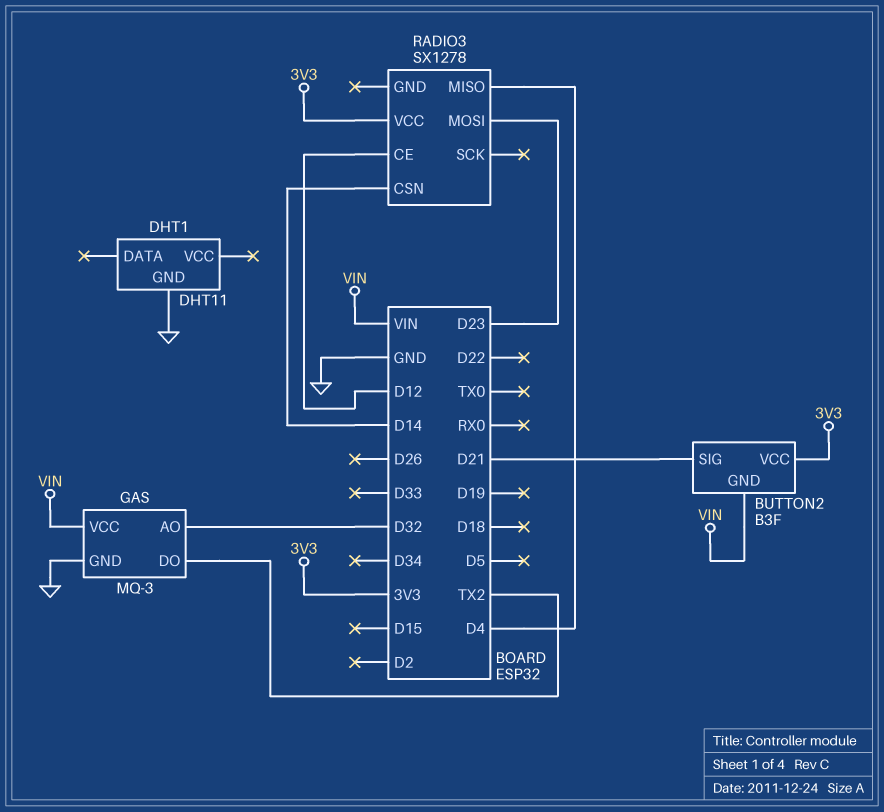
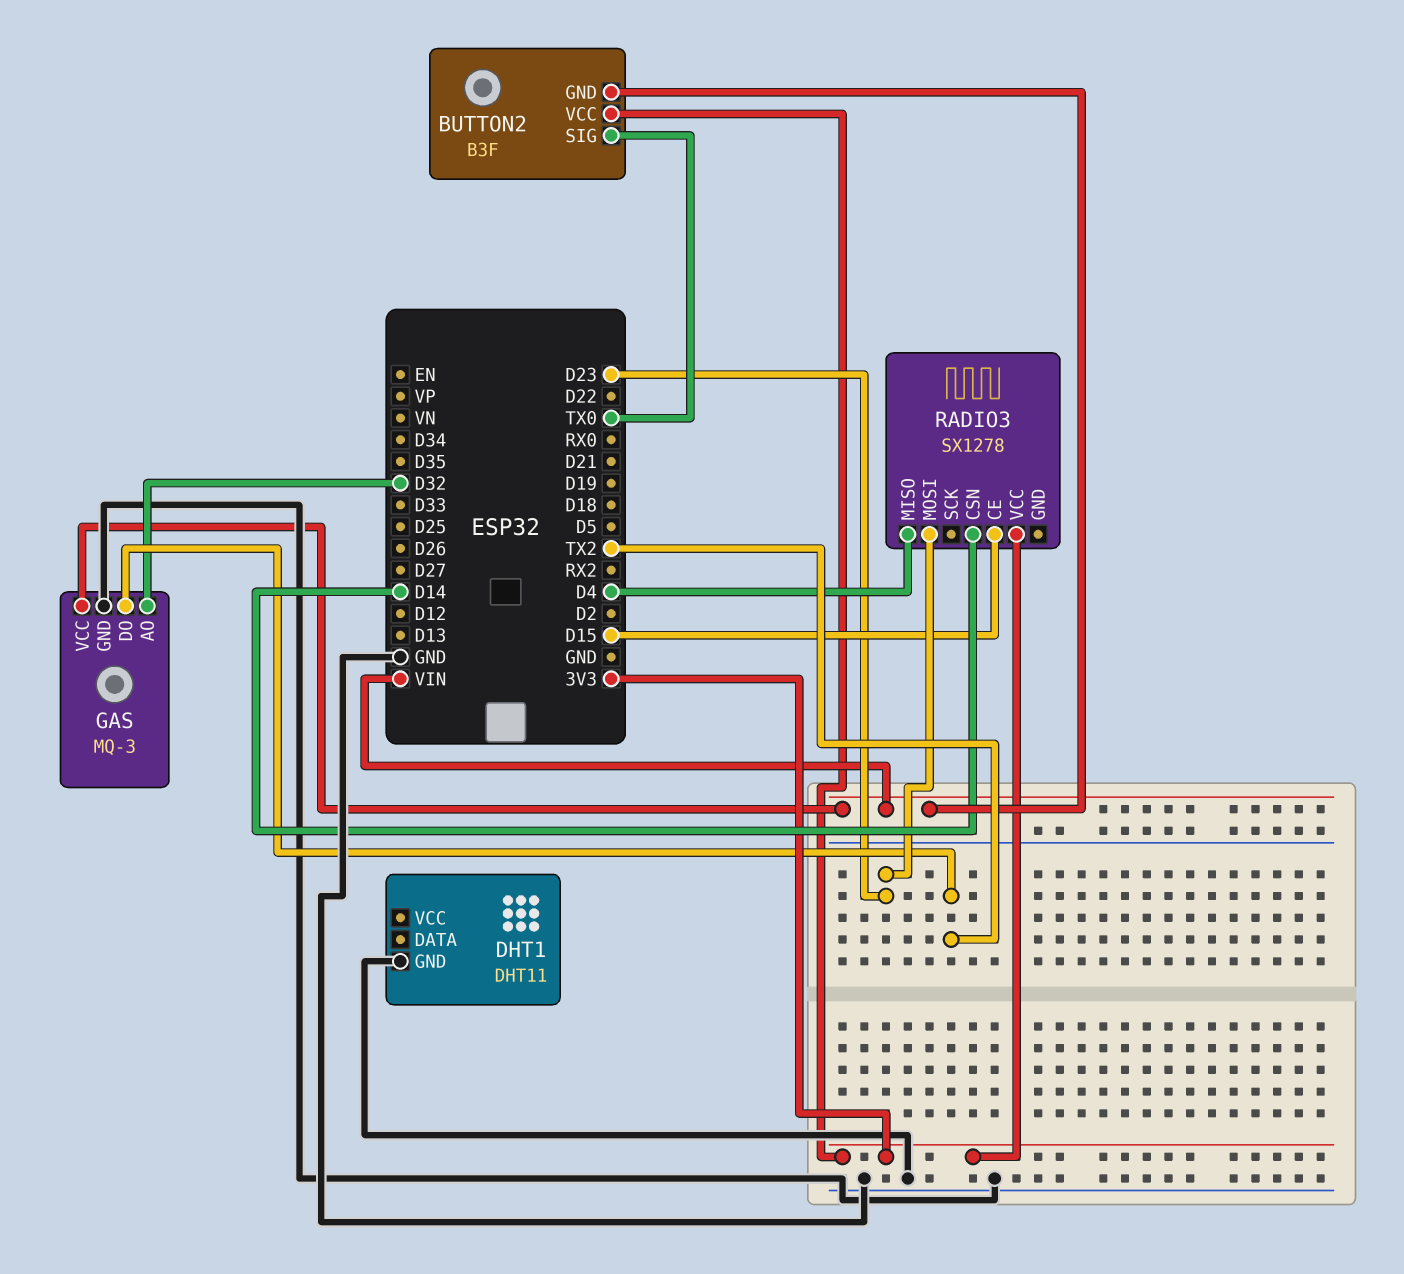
BUTTON2 pin SIG: D21 -> TX0
RADIO3 pin CE: D12 -> D15

